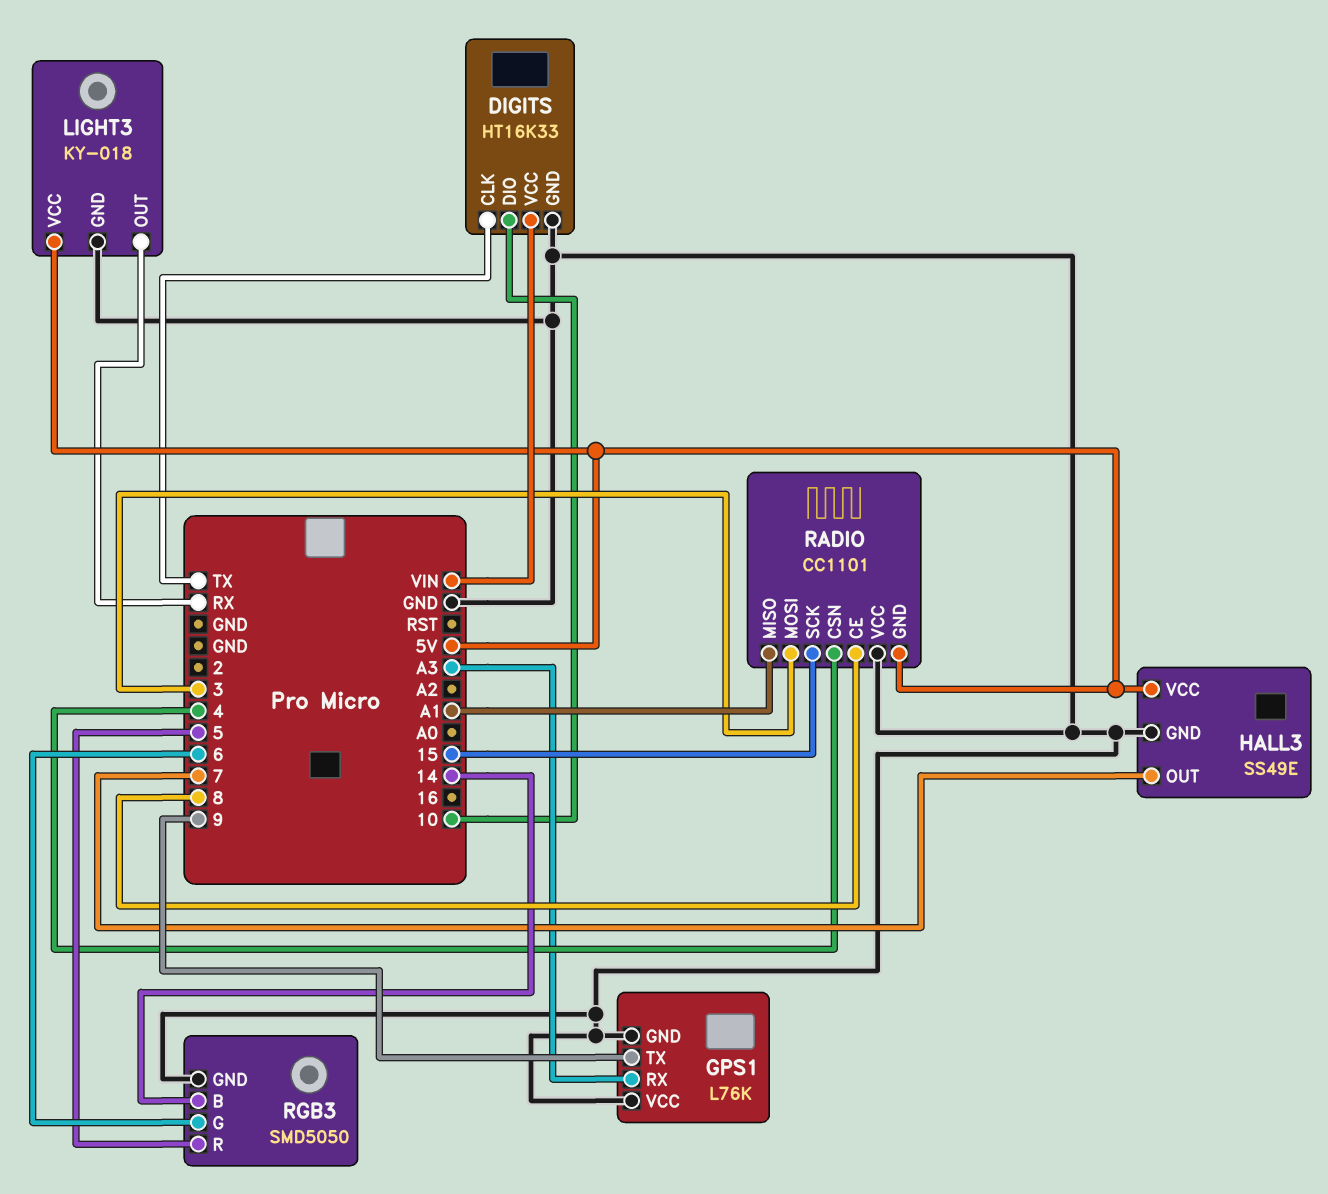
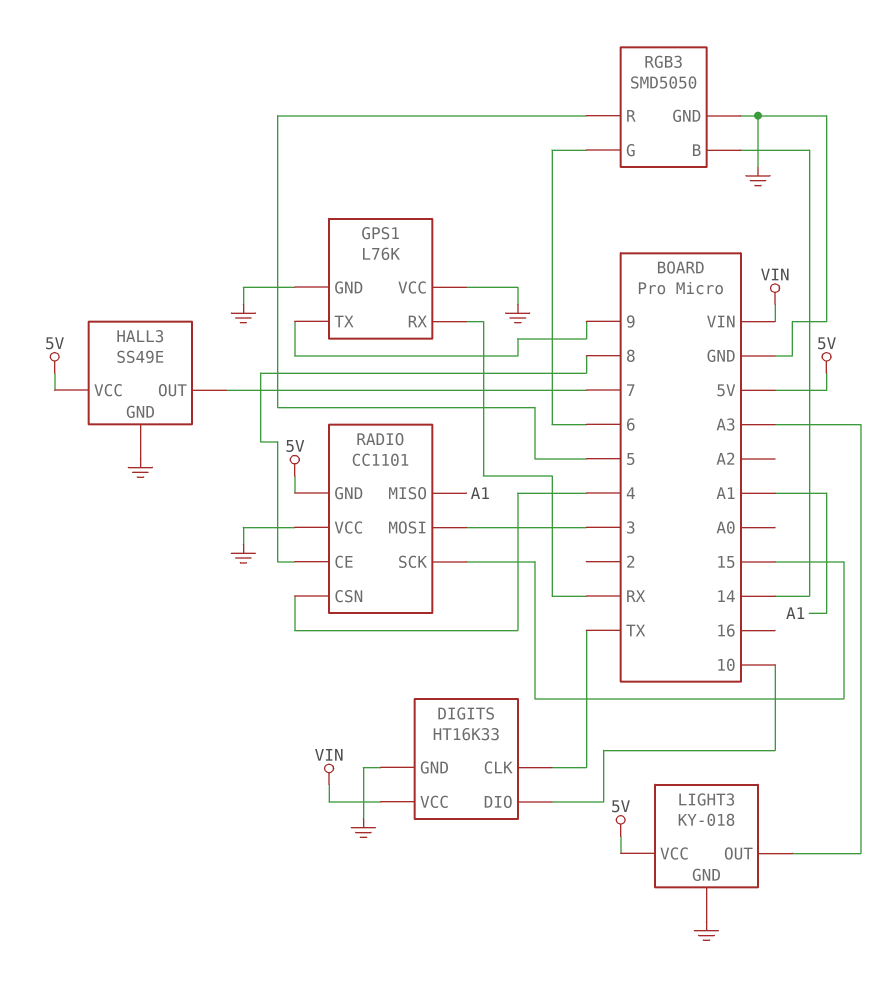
GPS1 pin RX: A3 -> RX
LIGHT3 pin OUT: RX -> A3

